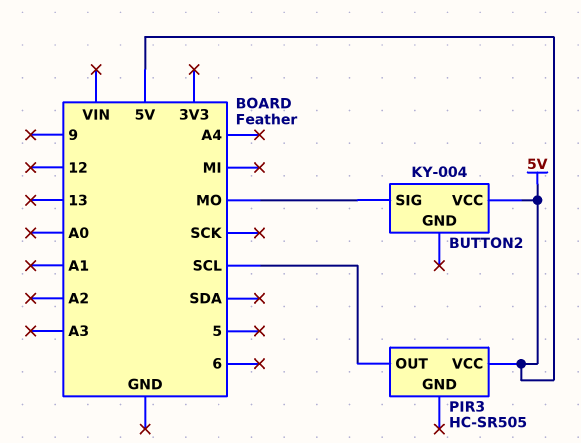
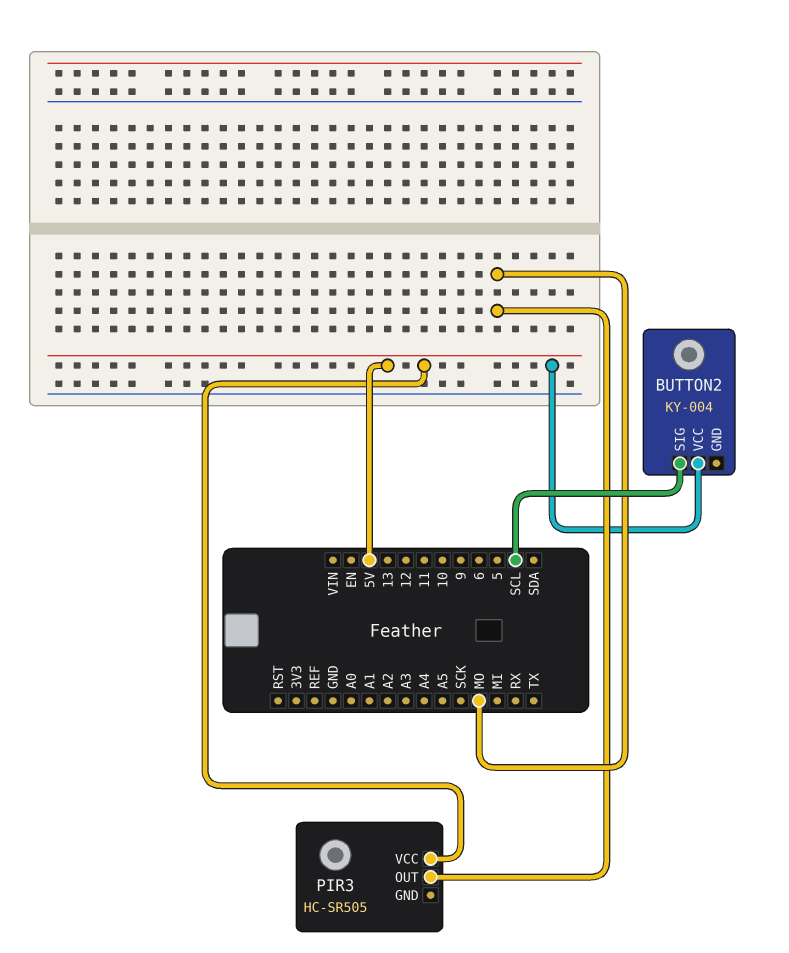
BUTTON2 pin SIG: MO -> SCL
PIR3 pin OUT: SCL -> MO

